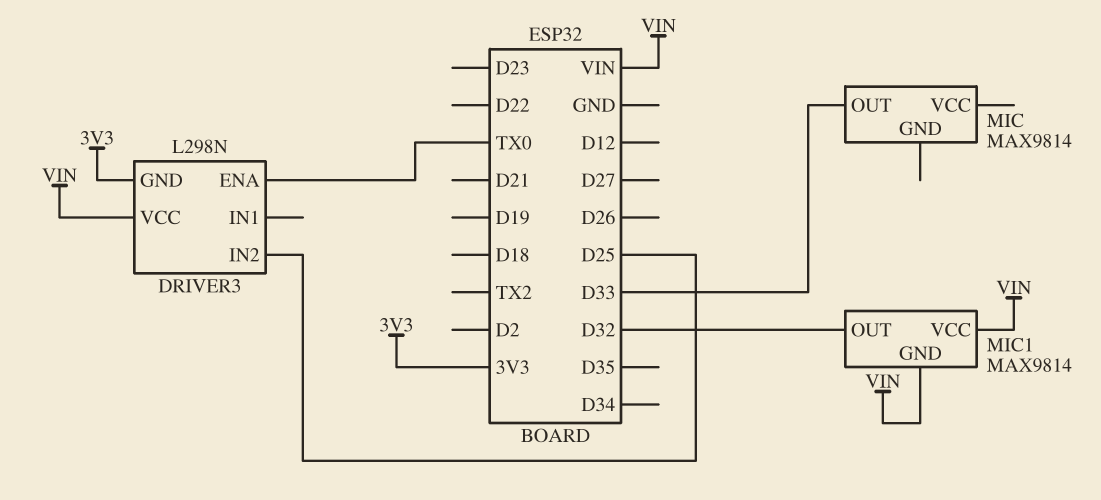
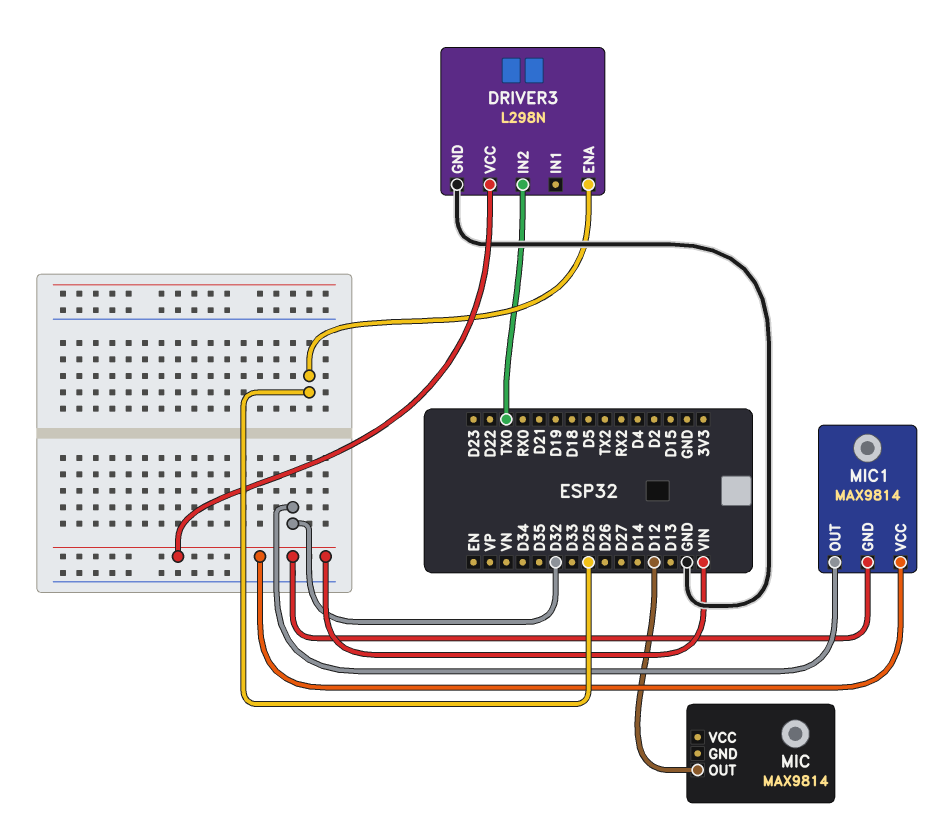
DRIVER3 pin ENA: TX0 -> D25
DRIVER3 pin GND: 3V3 -> GND
DRIVER3 pin IN2: D25 -> TX0
MIC pin OUT: D33 -> D12

